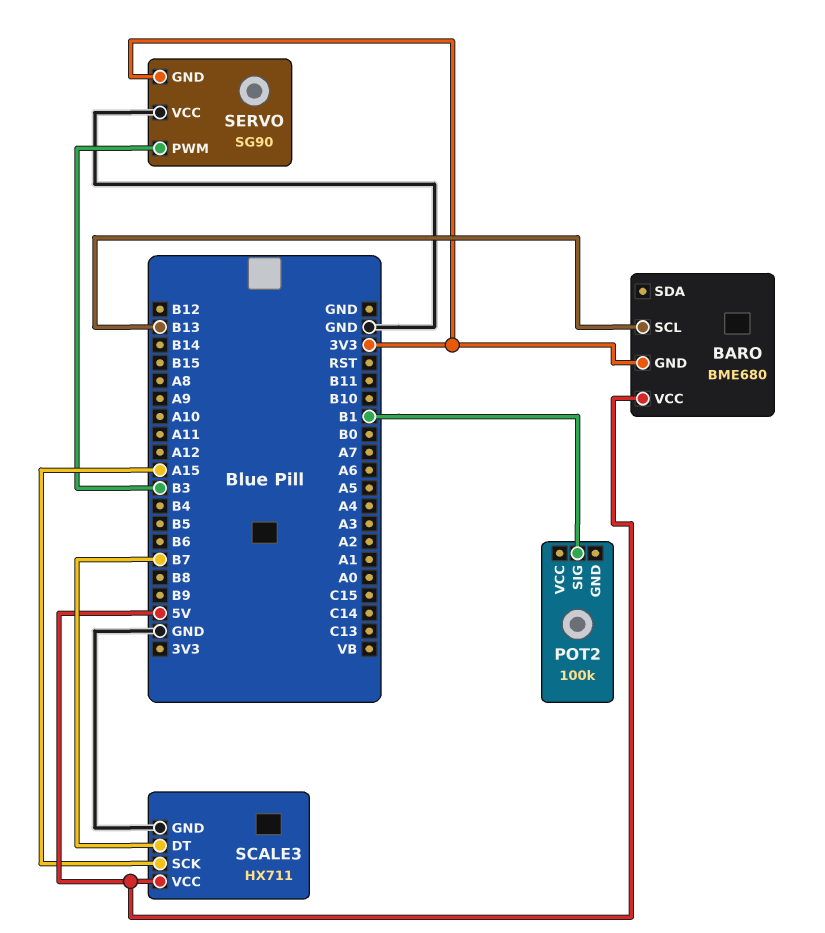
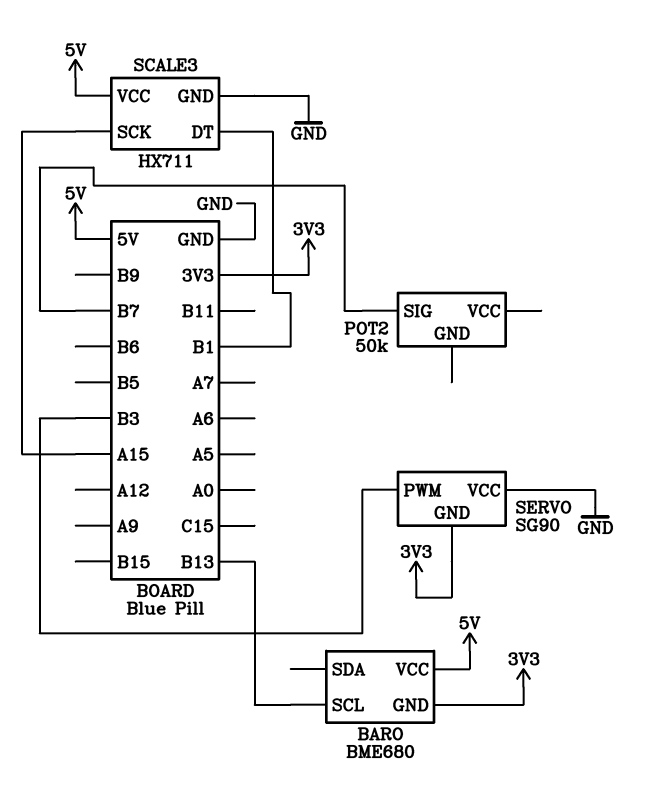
POT2: 100k -> 50k
POT2 pin SIG: B1 -> B7
SCALE3 pin DT: B7 -> B1

